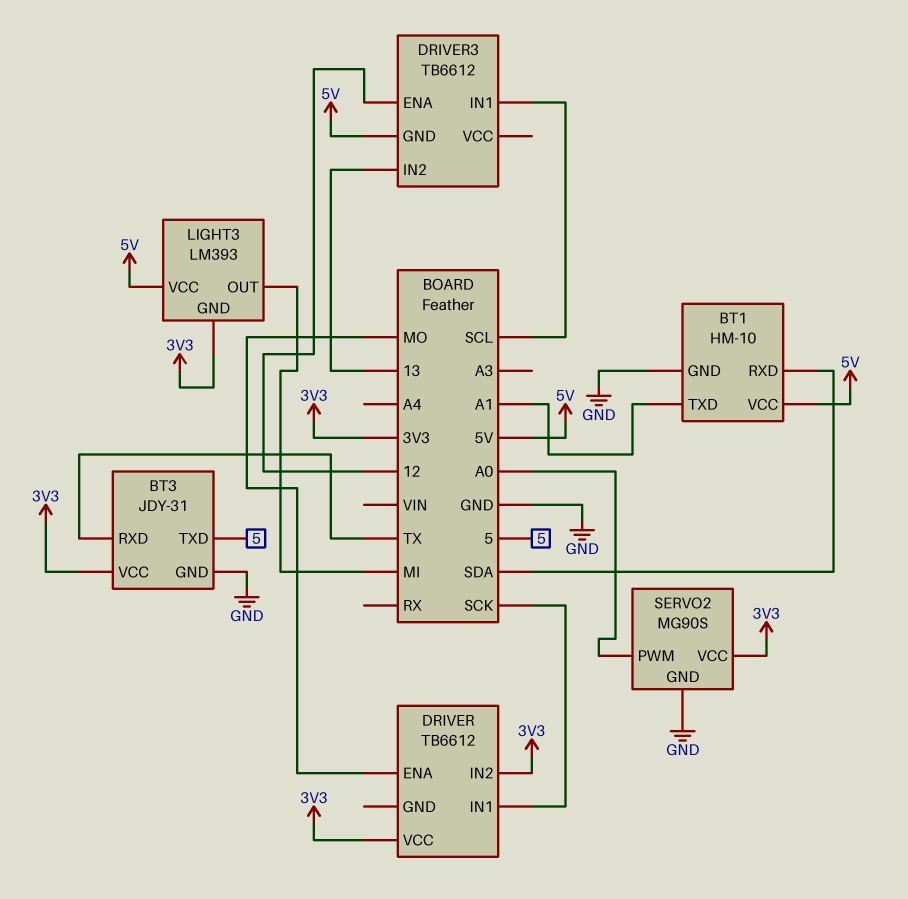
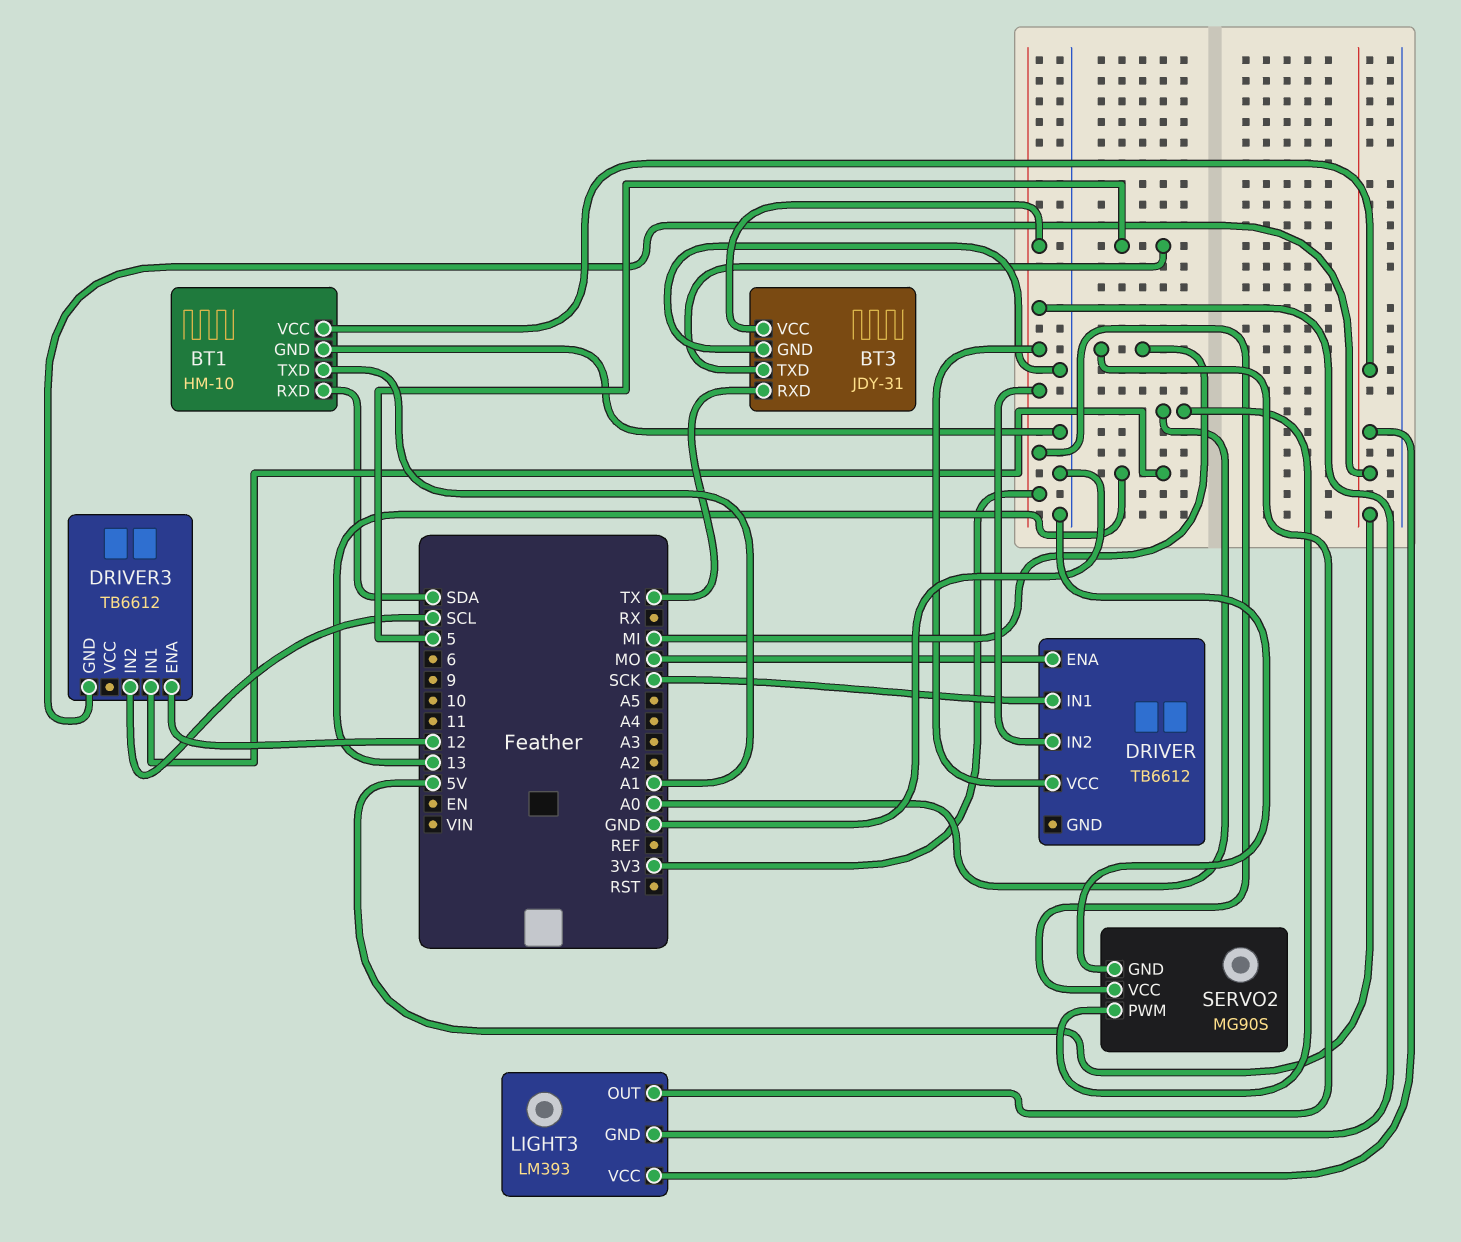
DRIVER3 pin IN1: SCL -> 13
DRIVER3 pin IN2: 13 -> SCL

